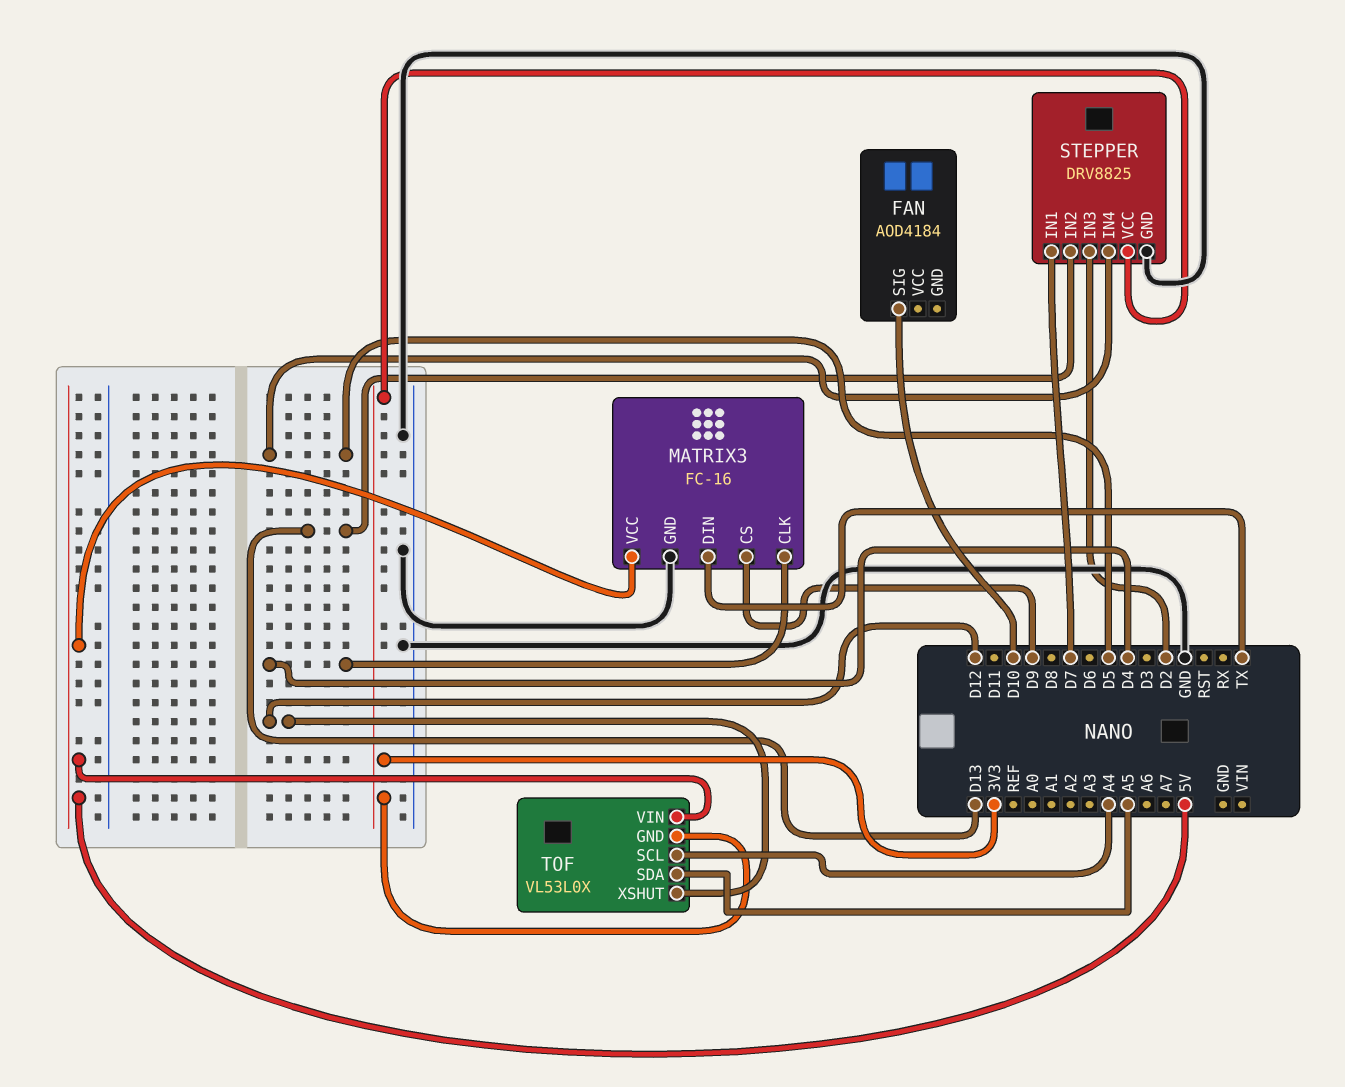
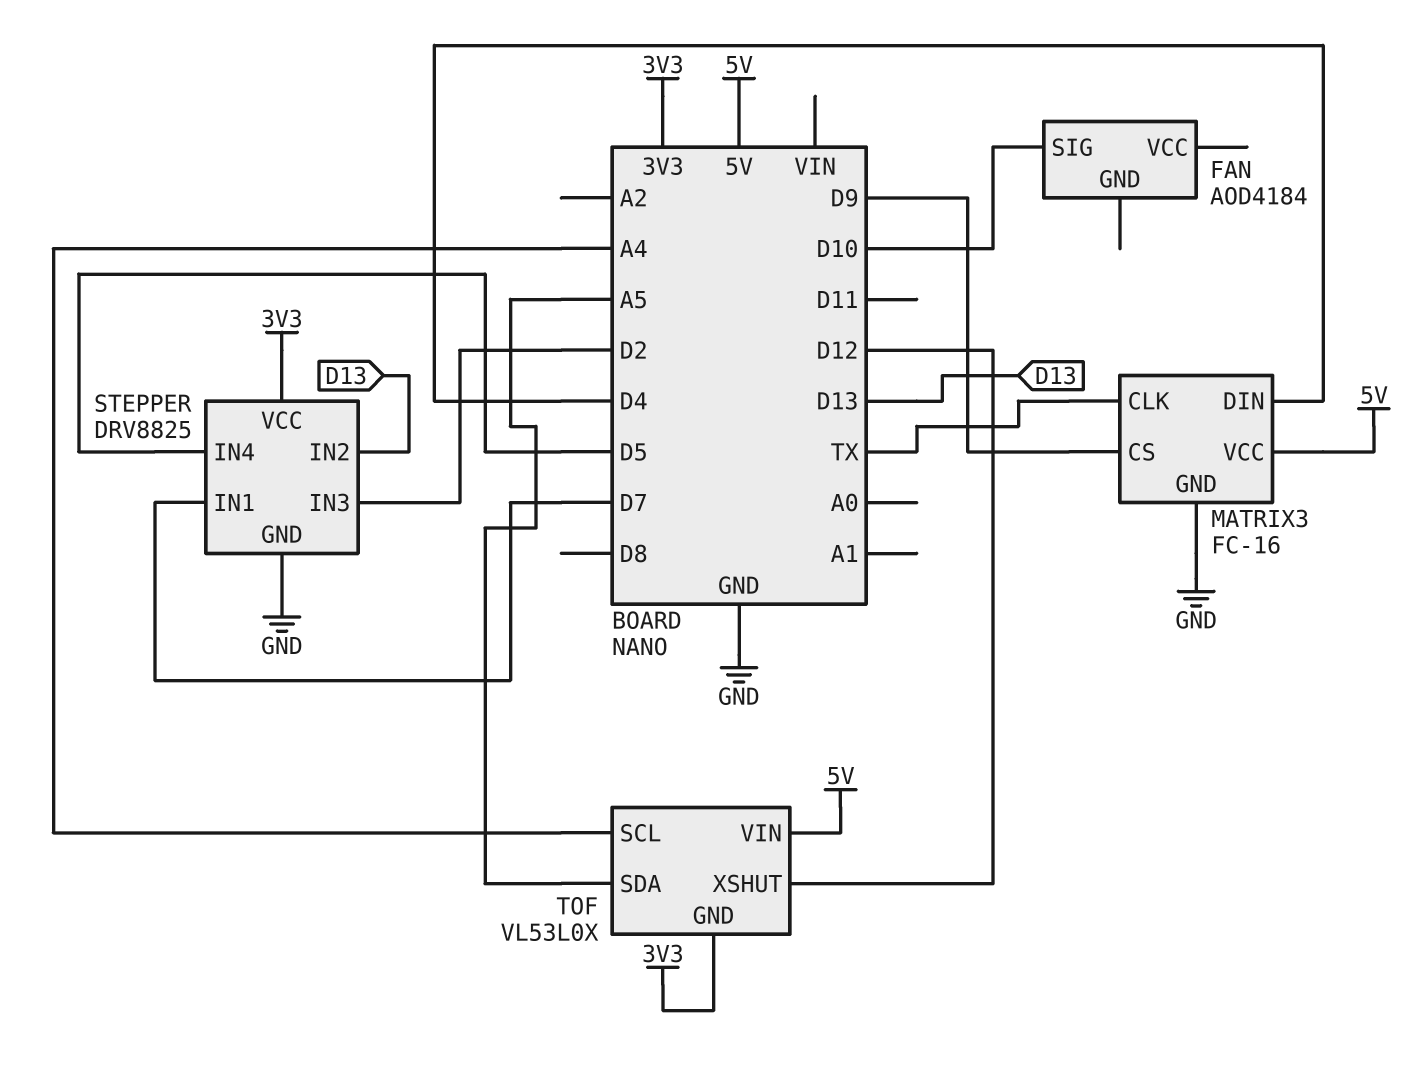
MATRIX3 pin CLK: D4 -> TX
MATRIX3 pin DIN: TX -> D4

